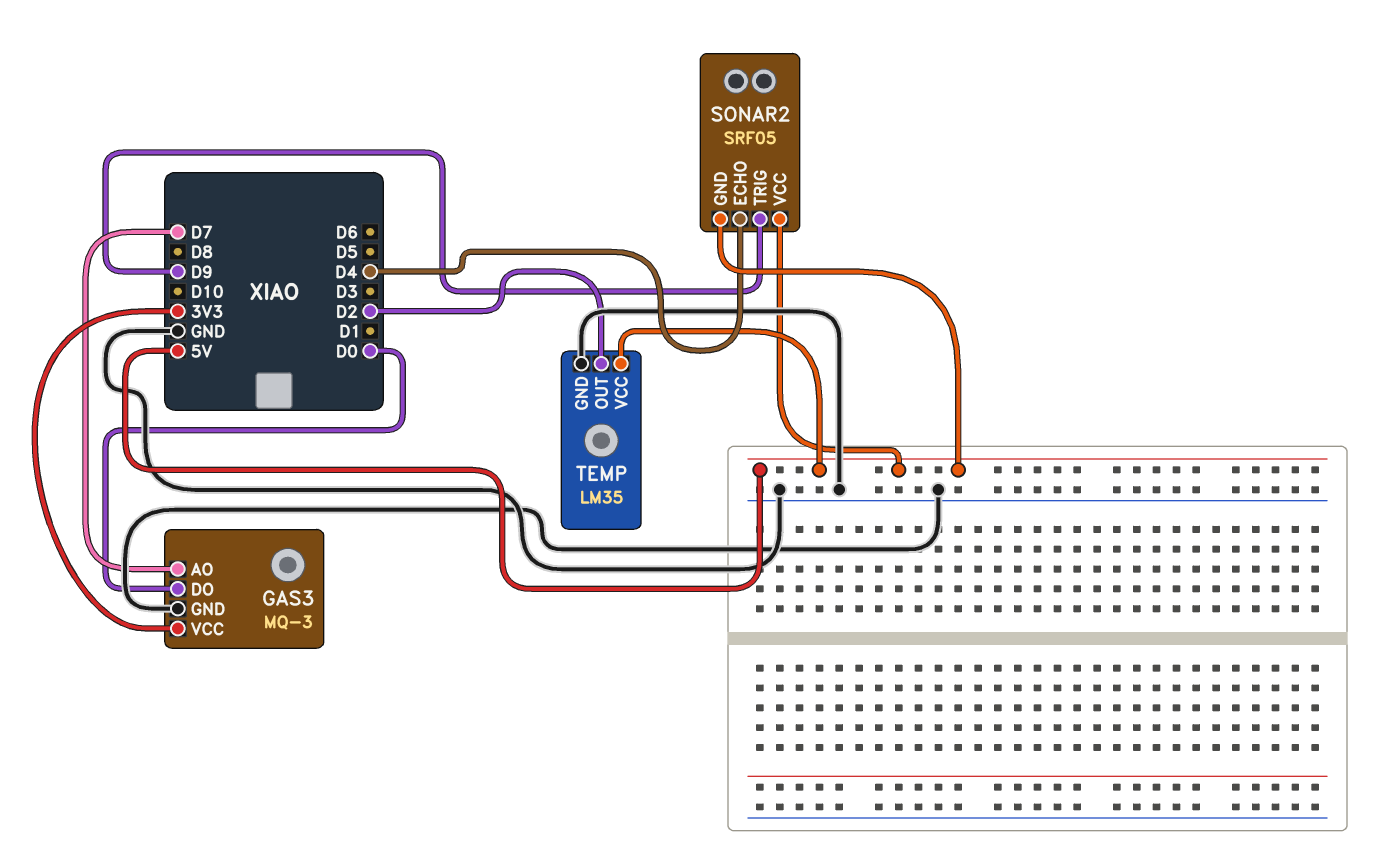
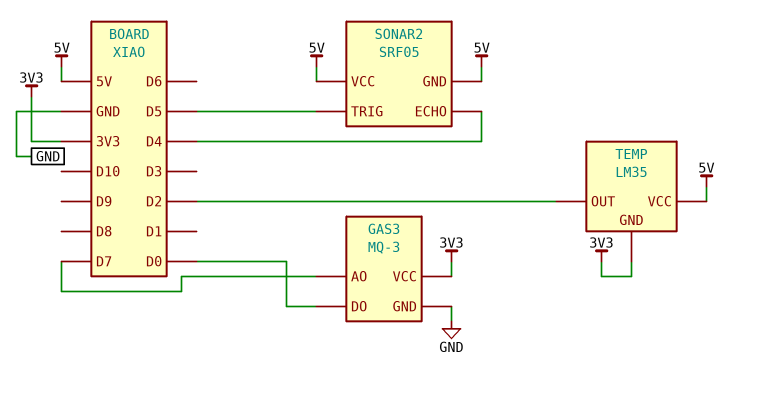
SONAR2 pin TRIG: D9 -> D5
TEMP pin GND: GND -> 3V3

